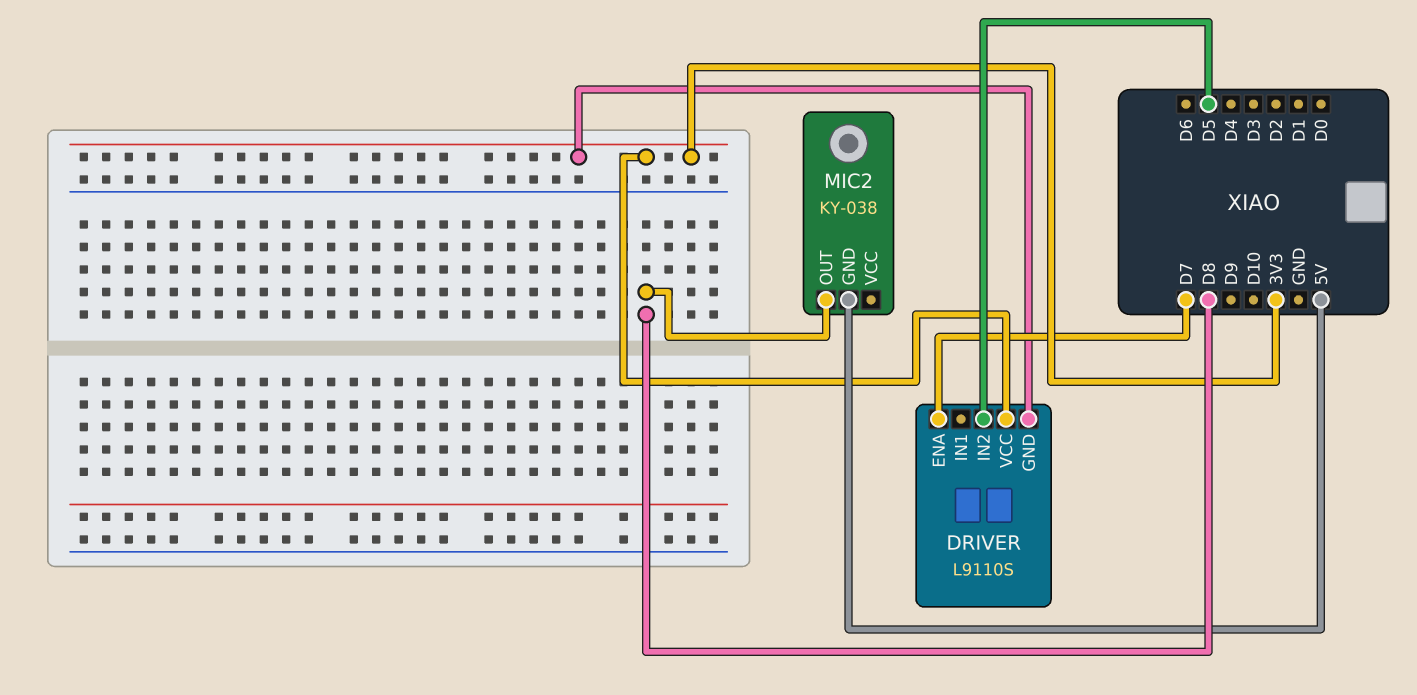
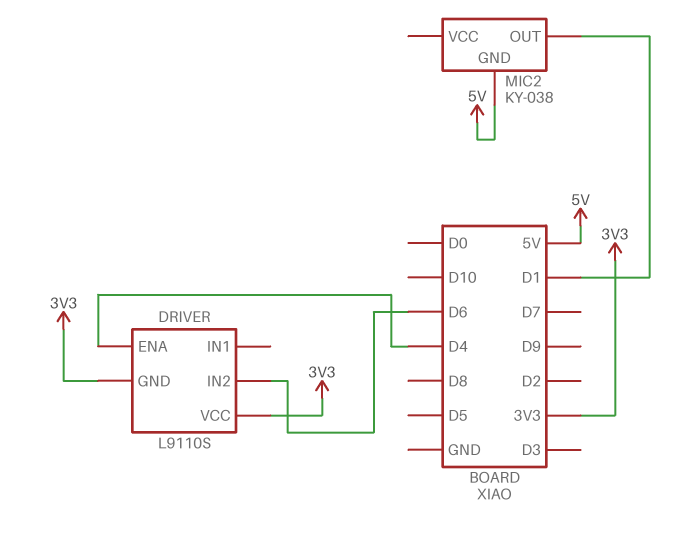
DRIVER pin ENA: D7 -> D4
DRIVER pin IN2: D5 -> D6
MIC2 pin OUT: D8 -> D1

